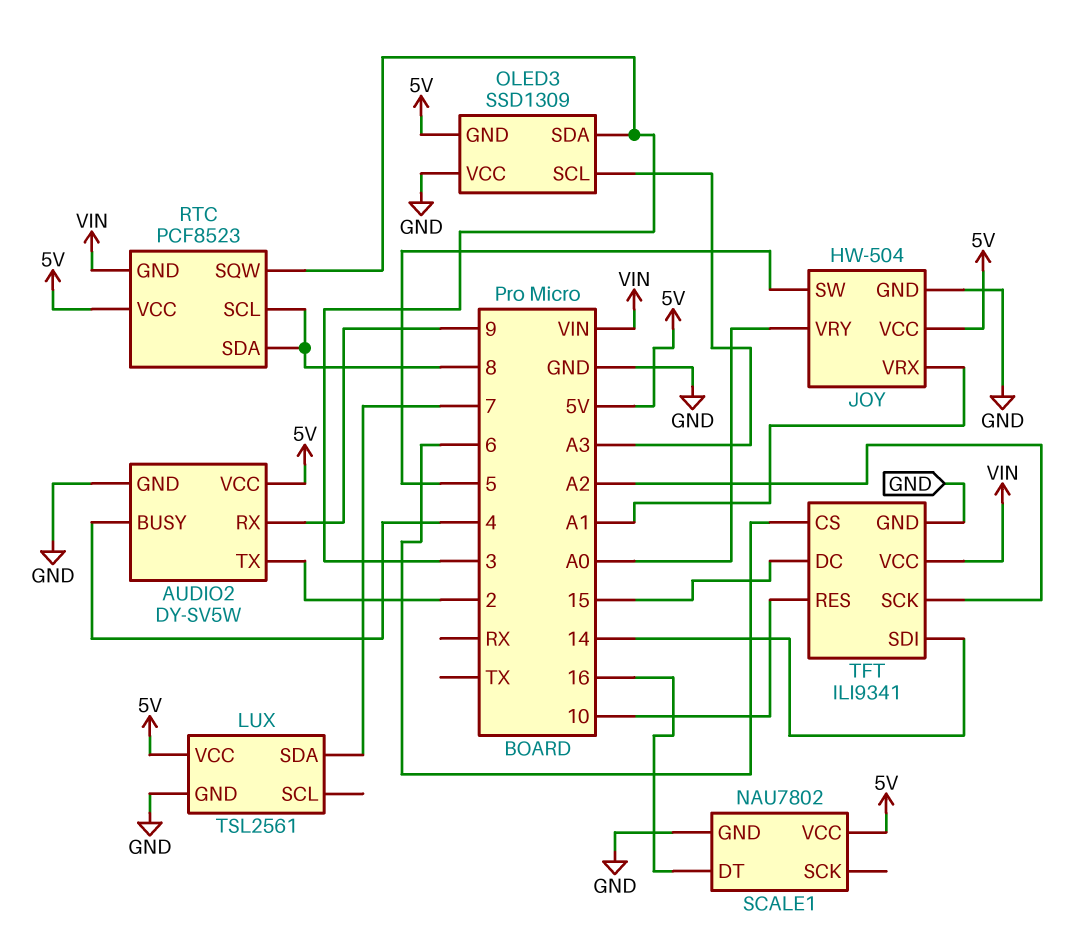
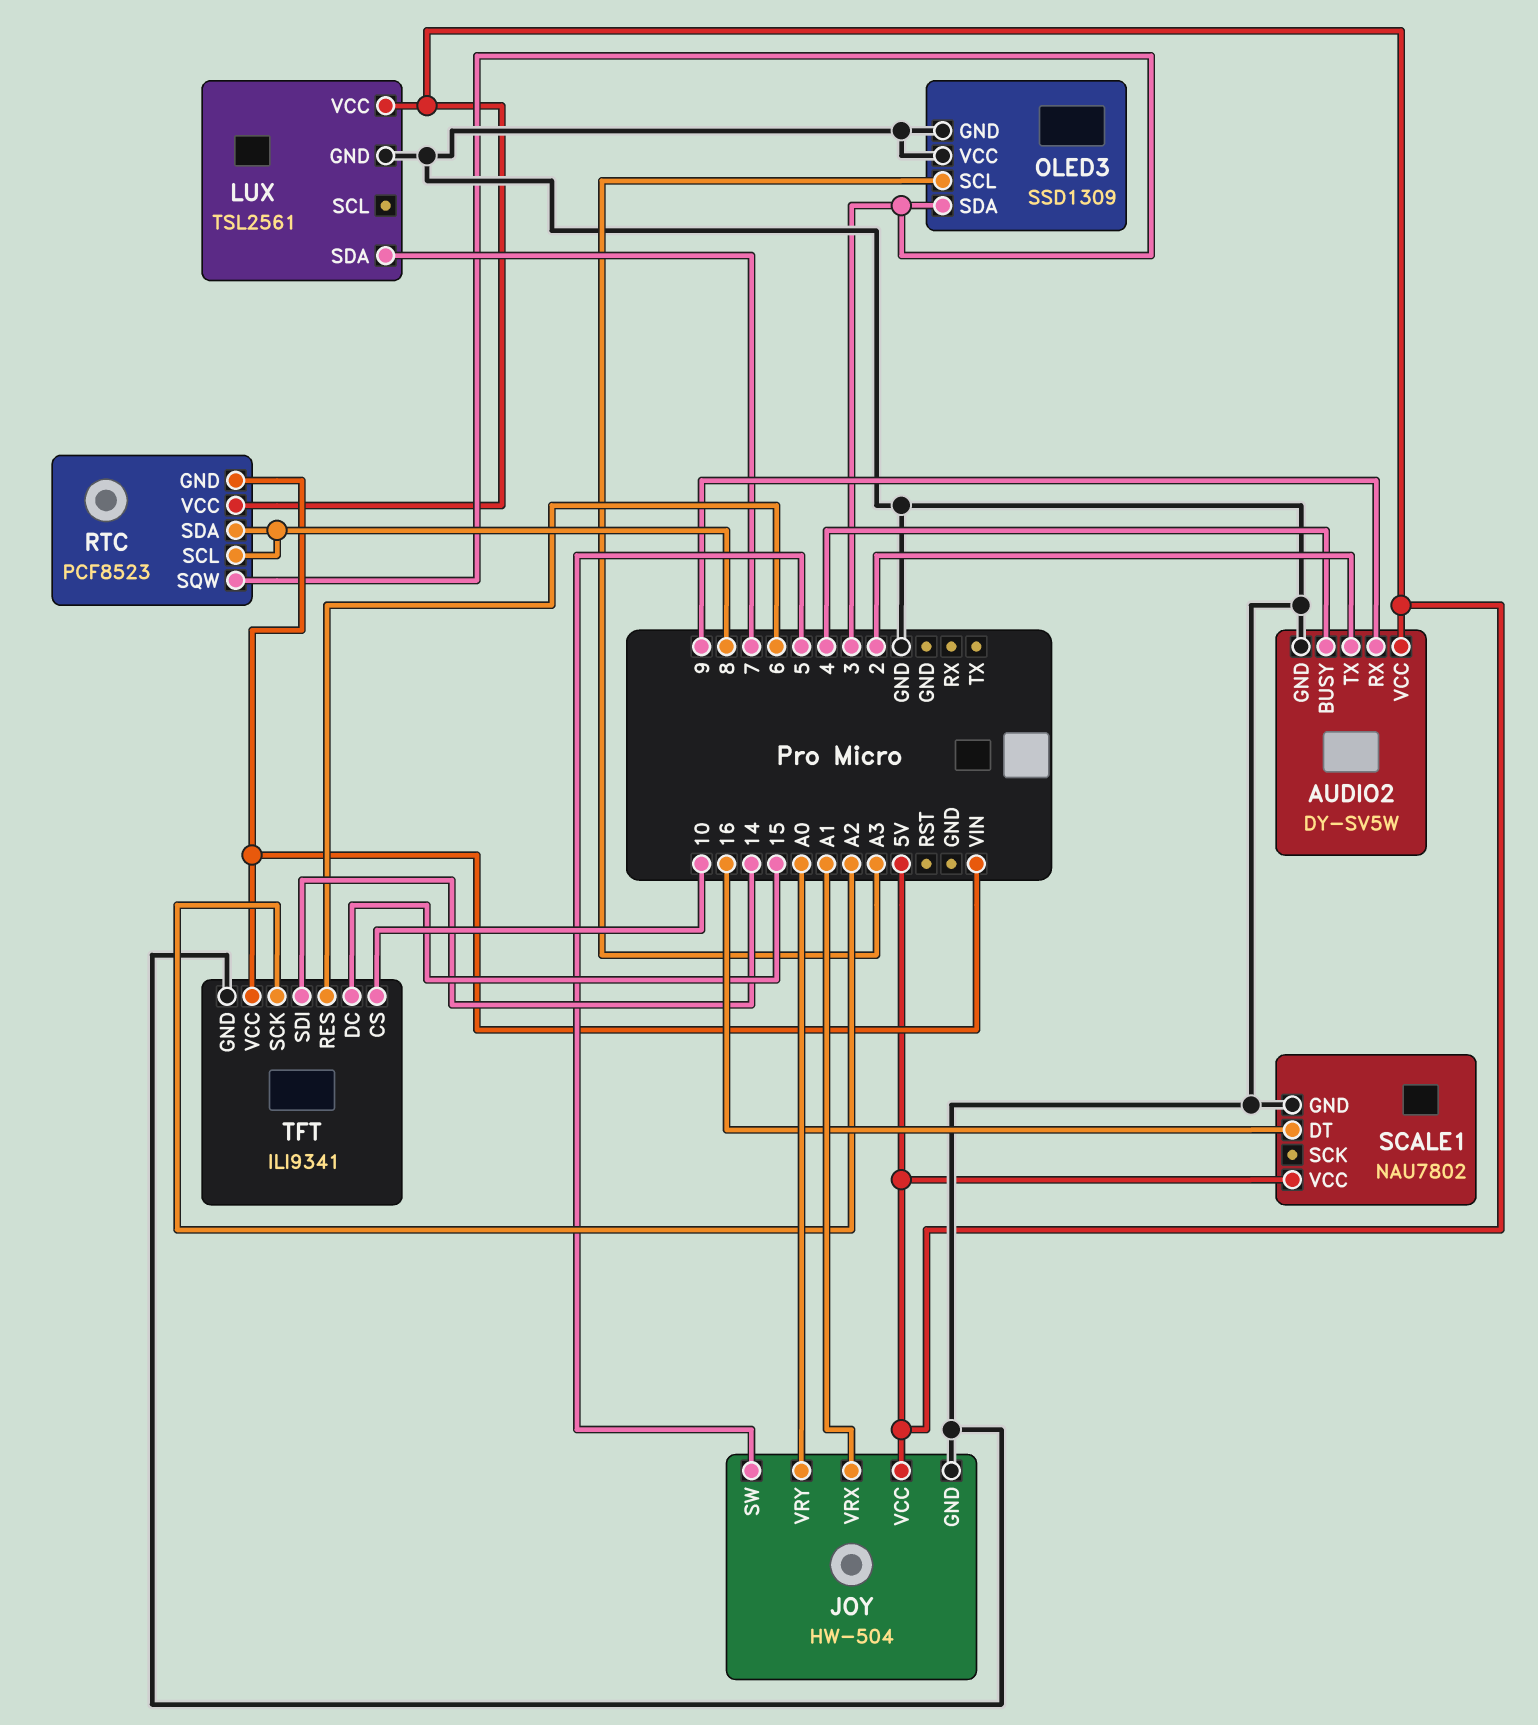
OLED3 pin GND: 5V -> GND
TFT pin CS: 6 -> 10
TFT pin RES: 10 -> 6

